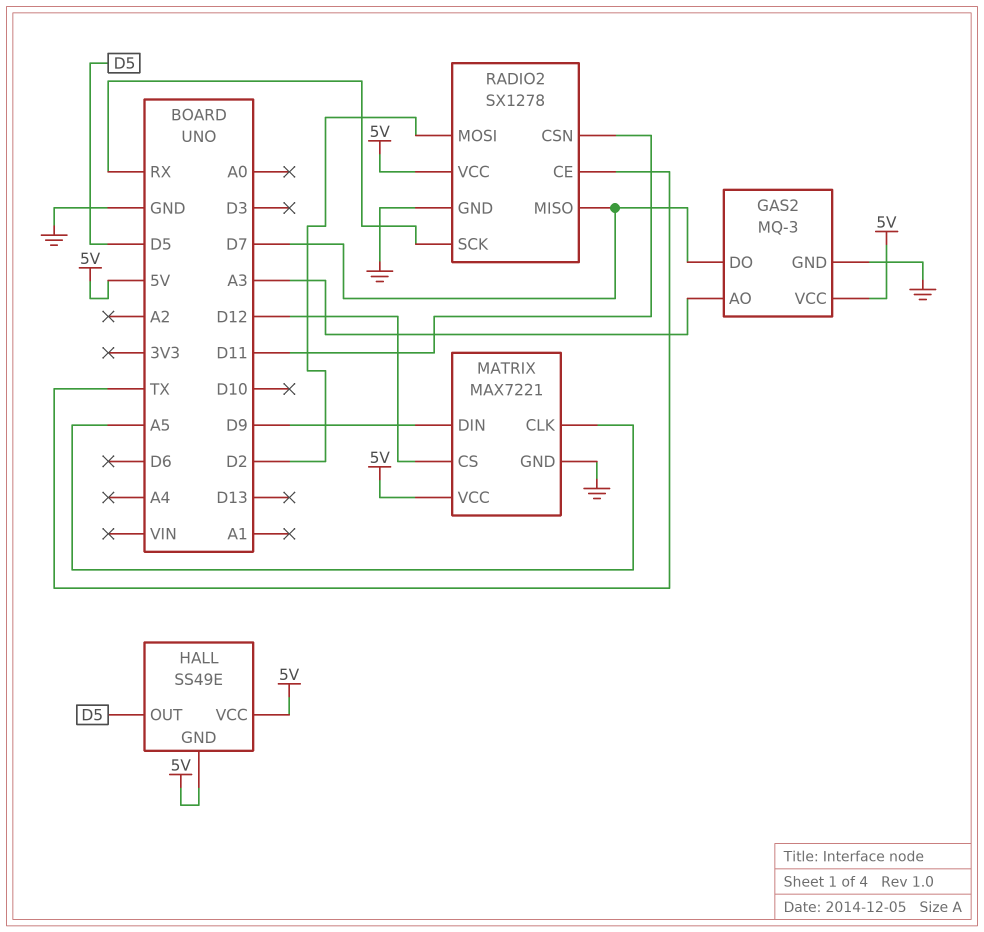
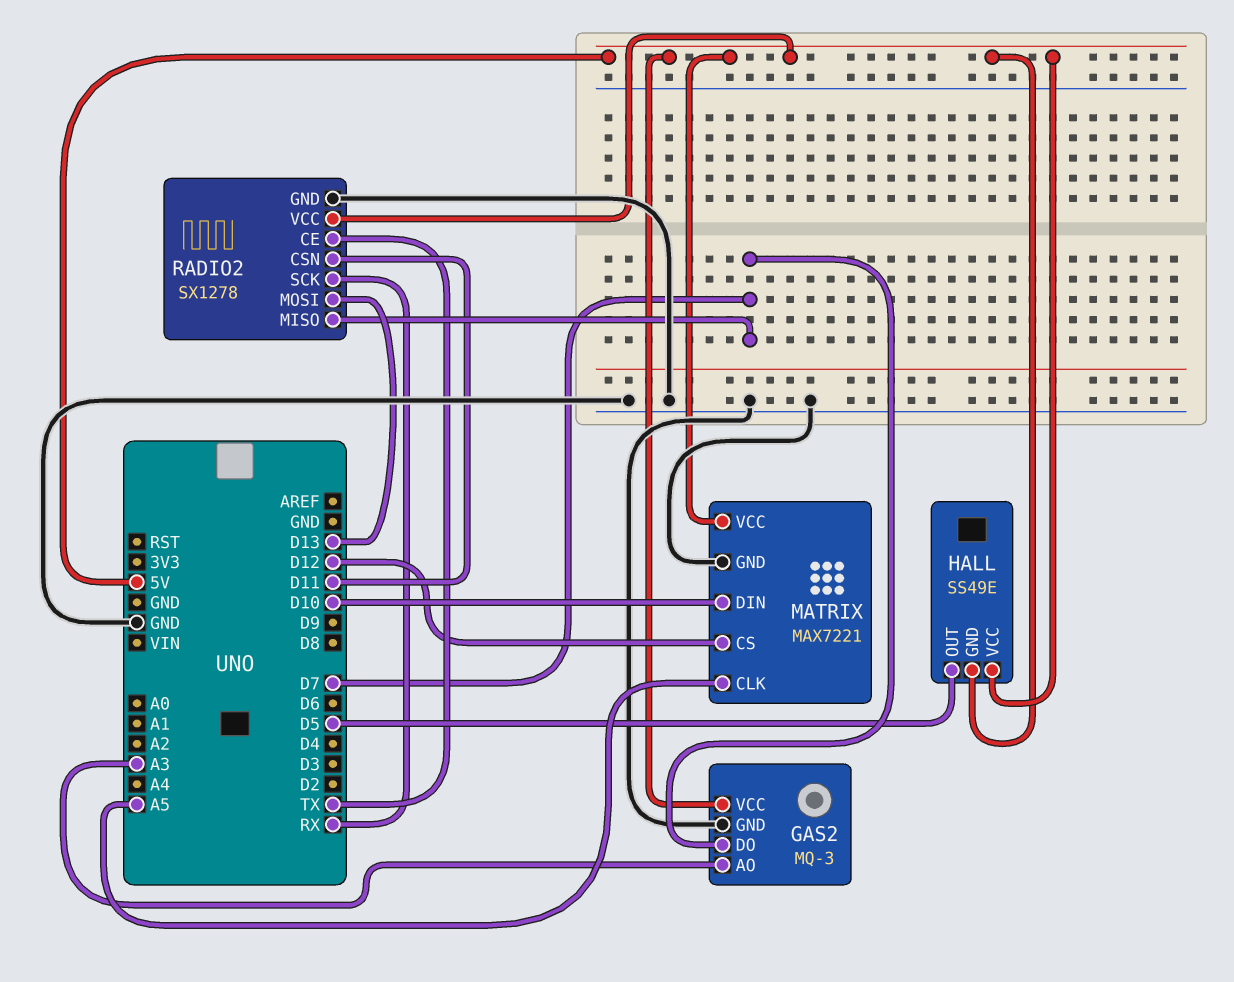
MATRIX pin DIN: D9 -> D10
RADIO2 pin MOSI: D2 -> D13

